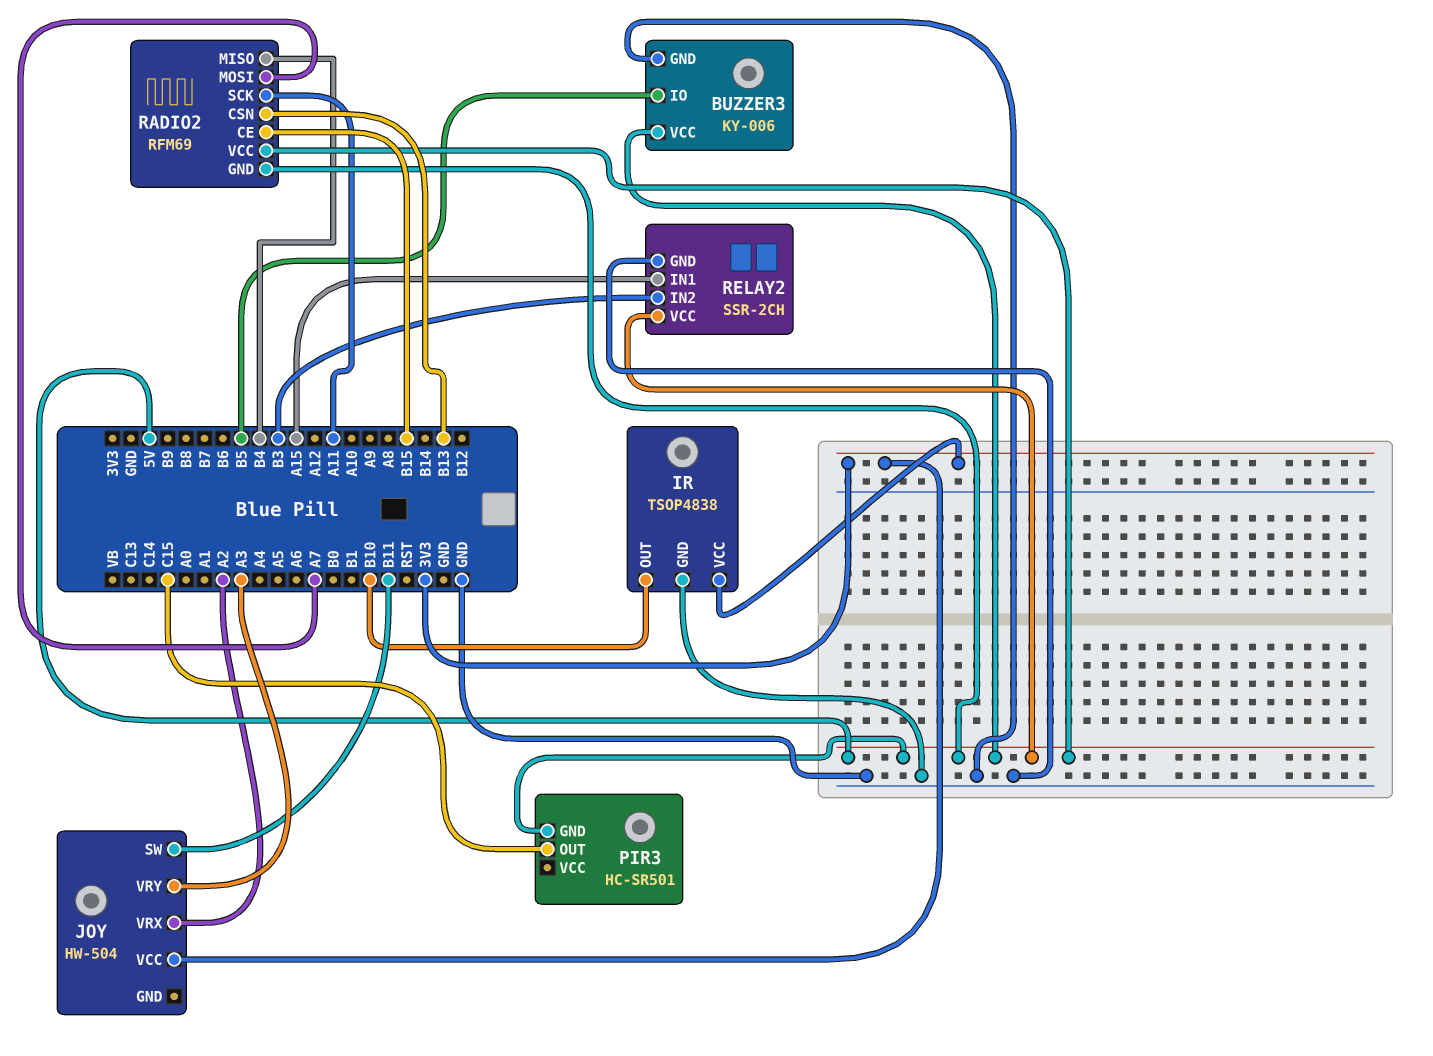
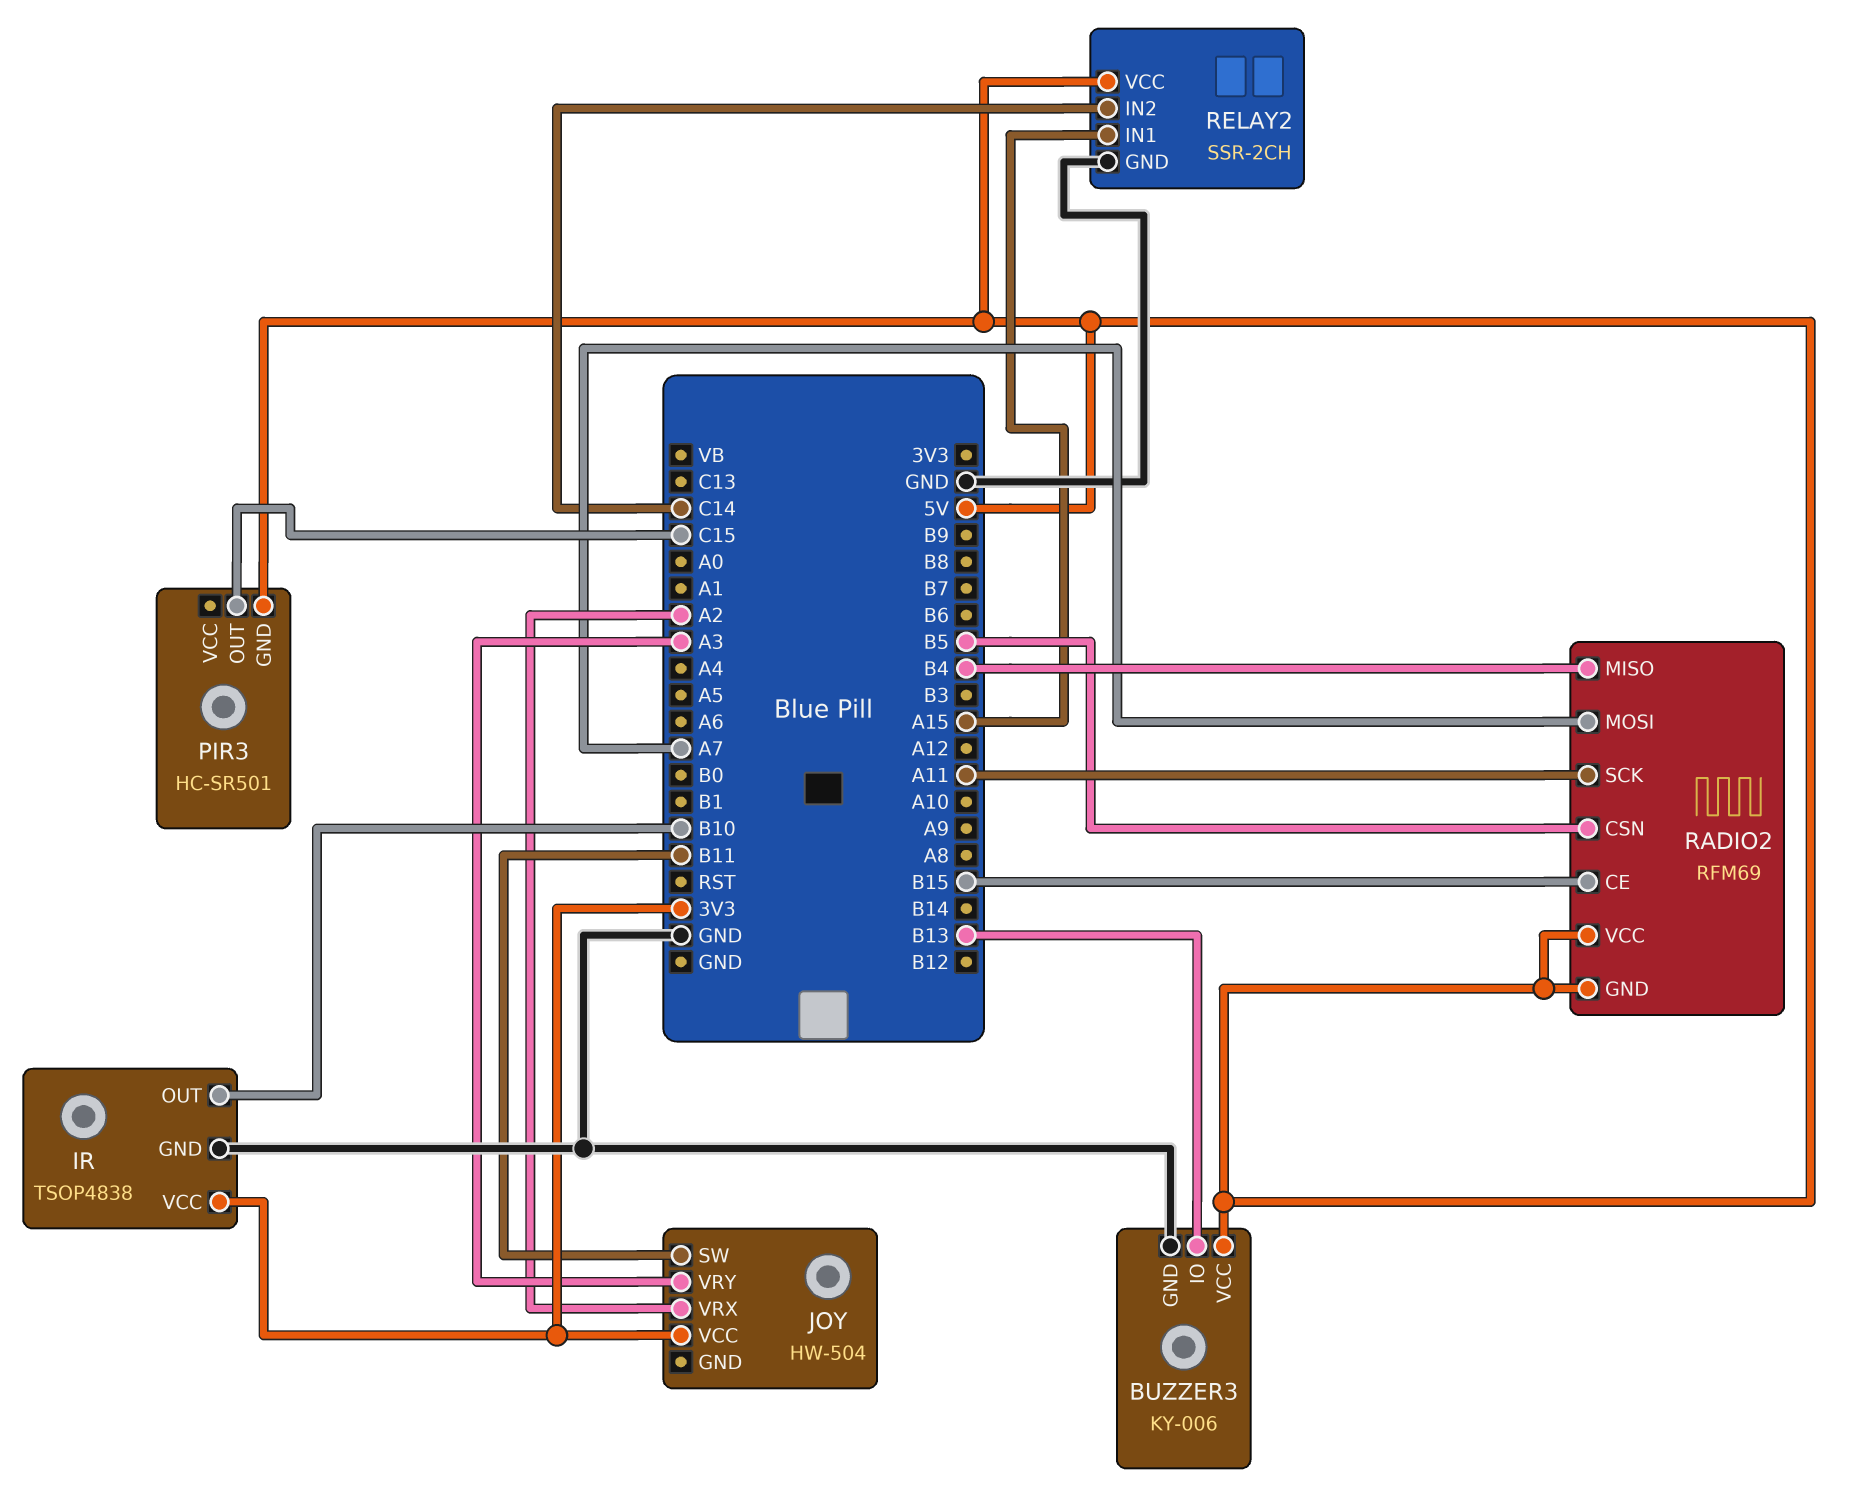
BUZZER3 pin IO: B5 -> B13
RADIO2 pin CSN: B13 -> B5
RELAY2 pin IN2: B3 -> C14

